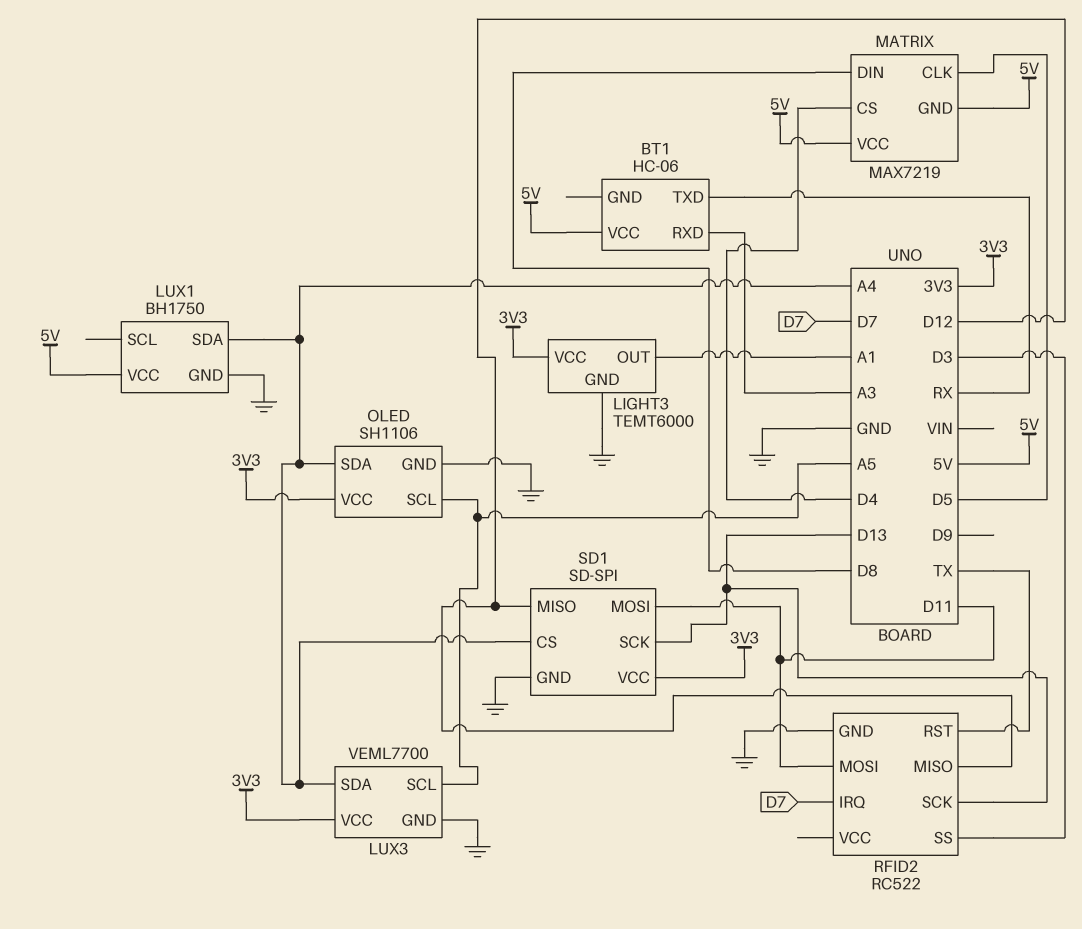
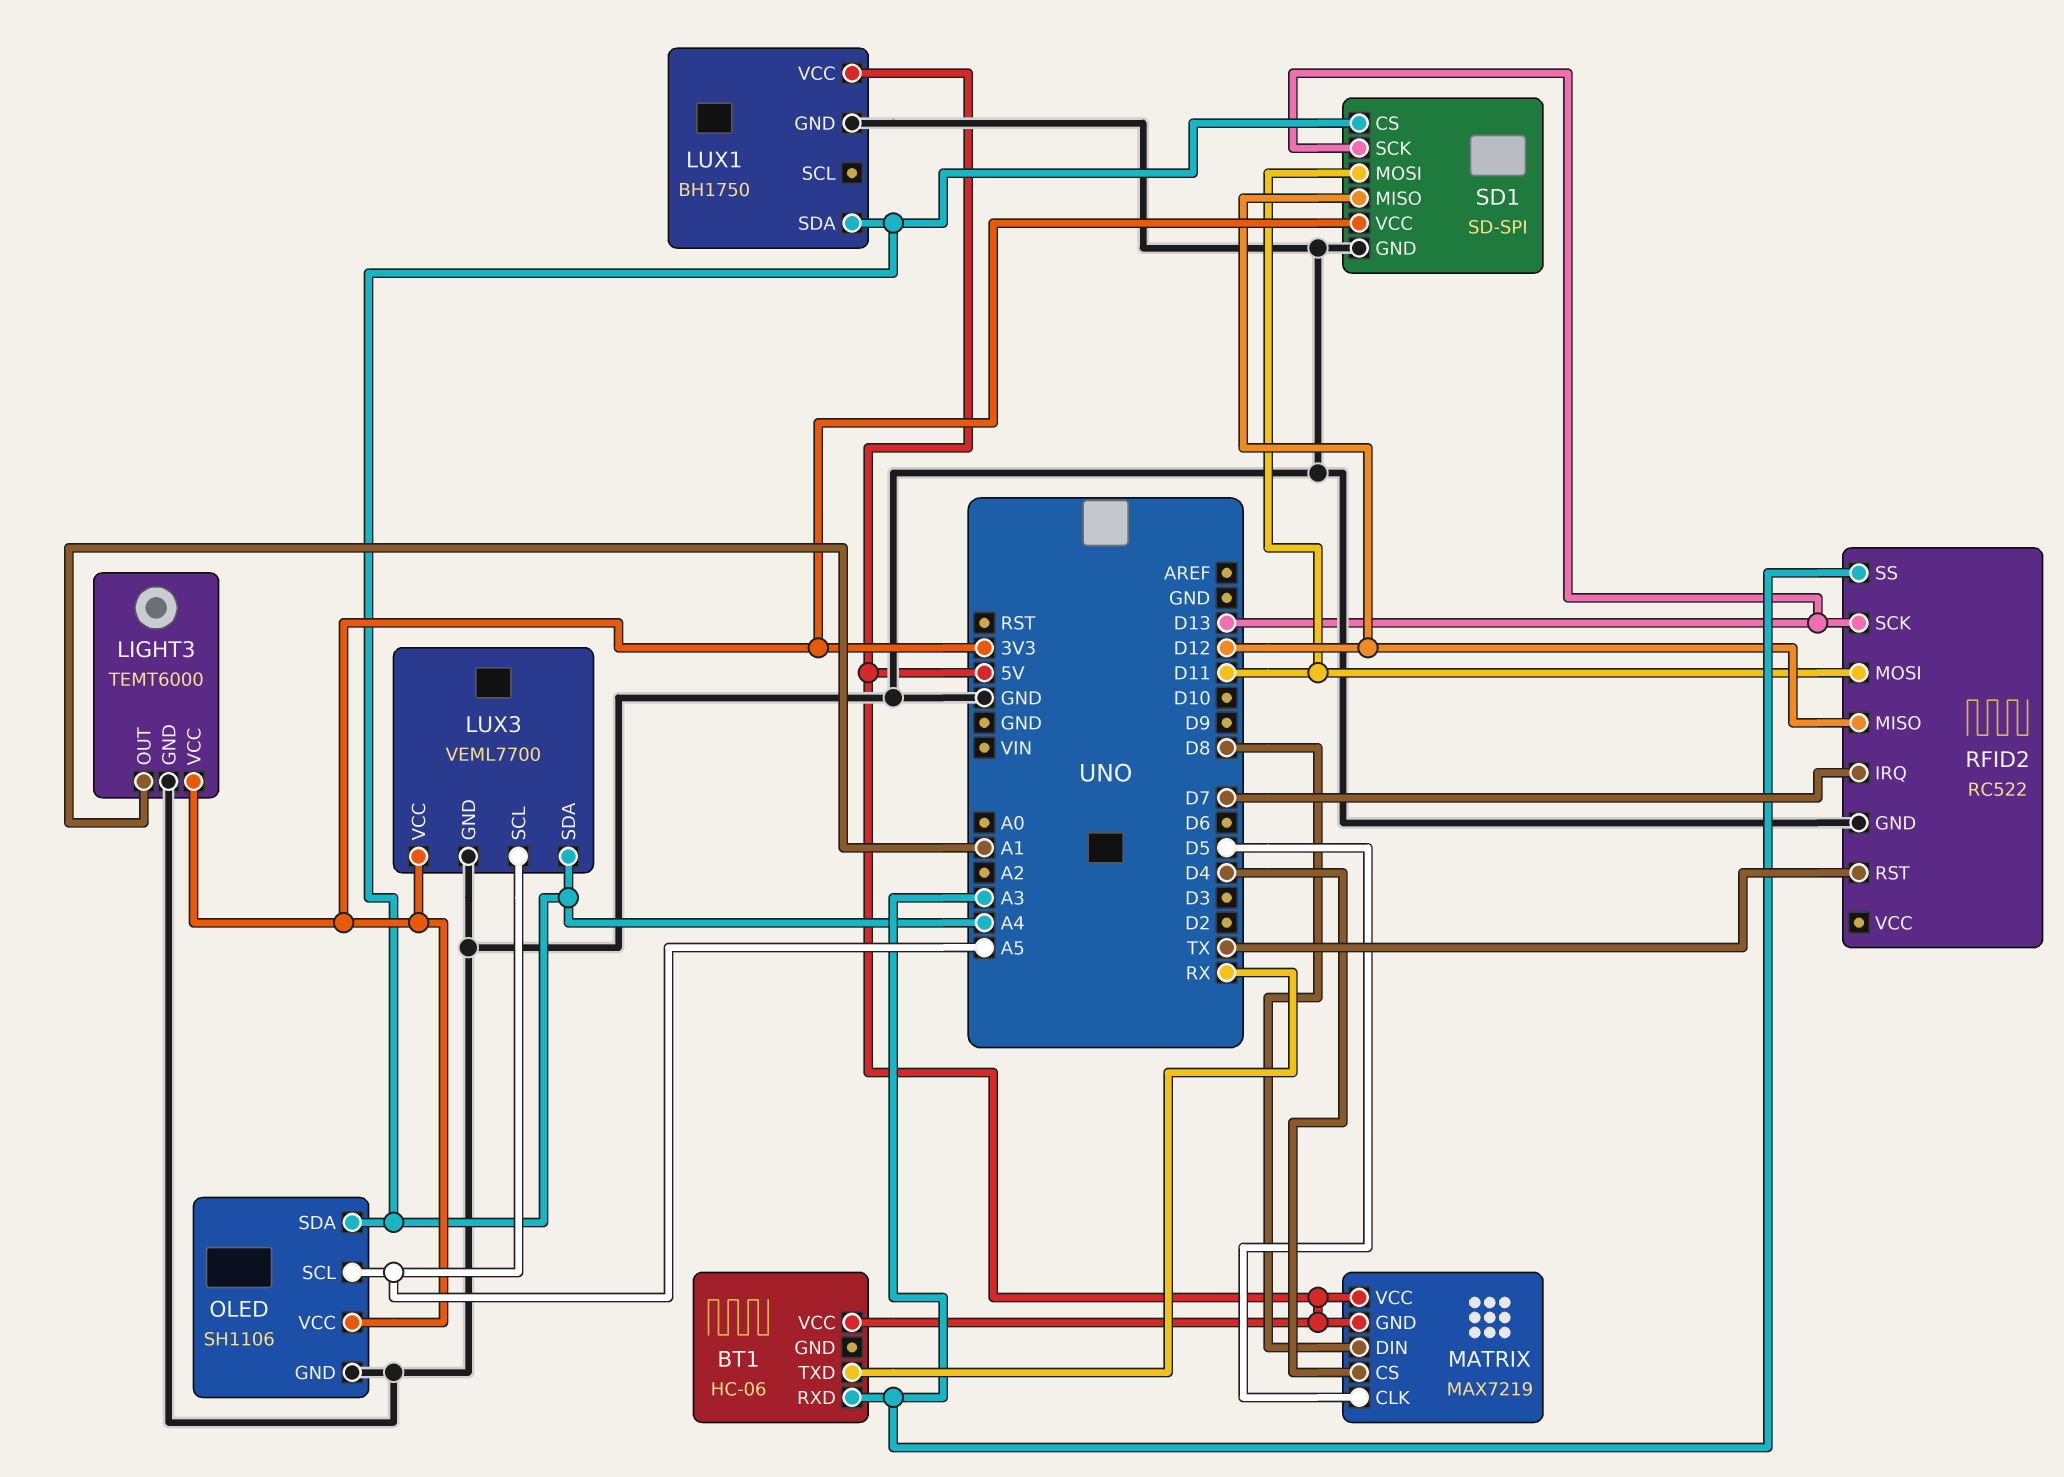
RFID2 pin SS: D3 -> A3

